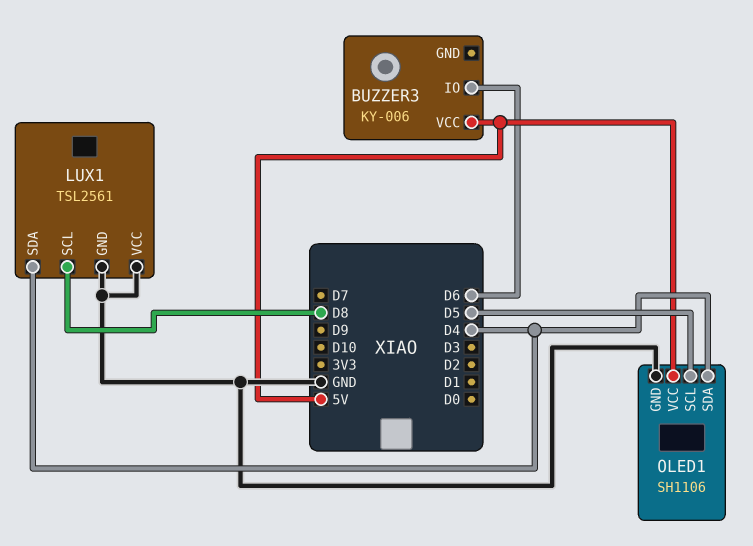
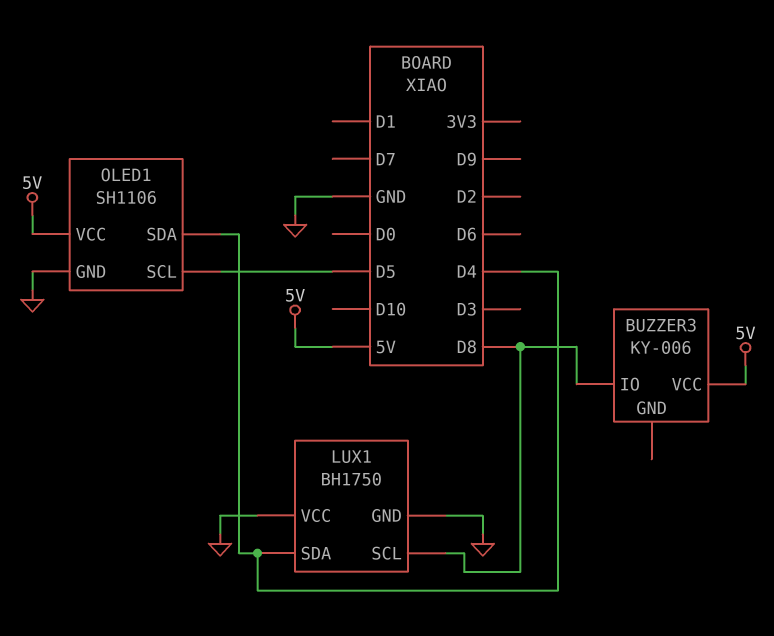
BUZZER3 pin IO: D6 -> D8
LUX1: TSL2561 -> BH1750

